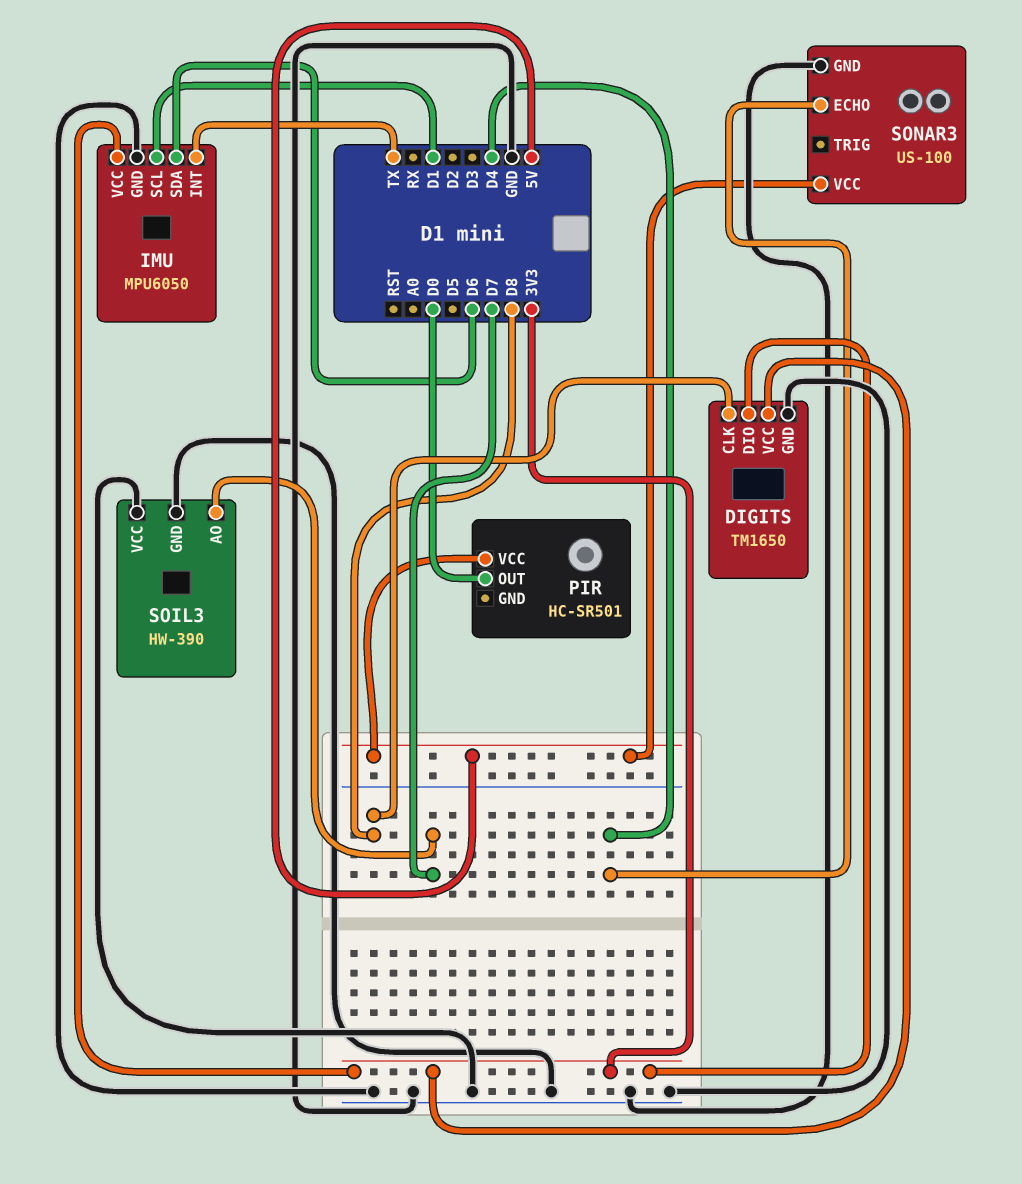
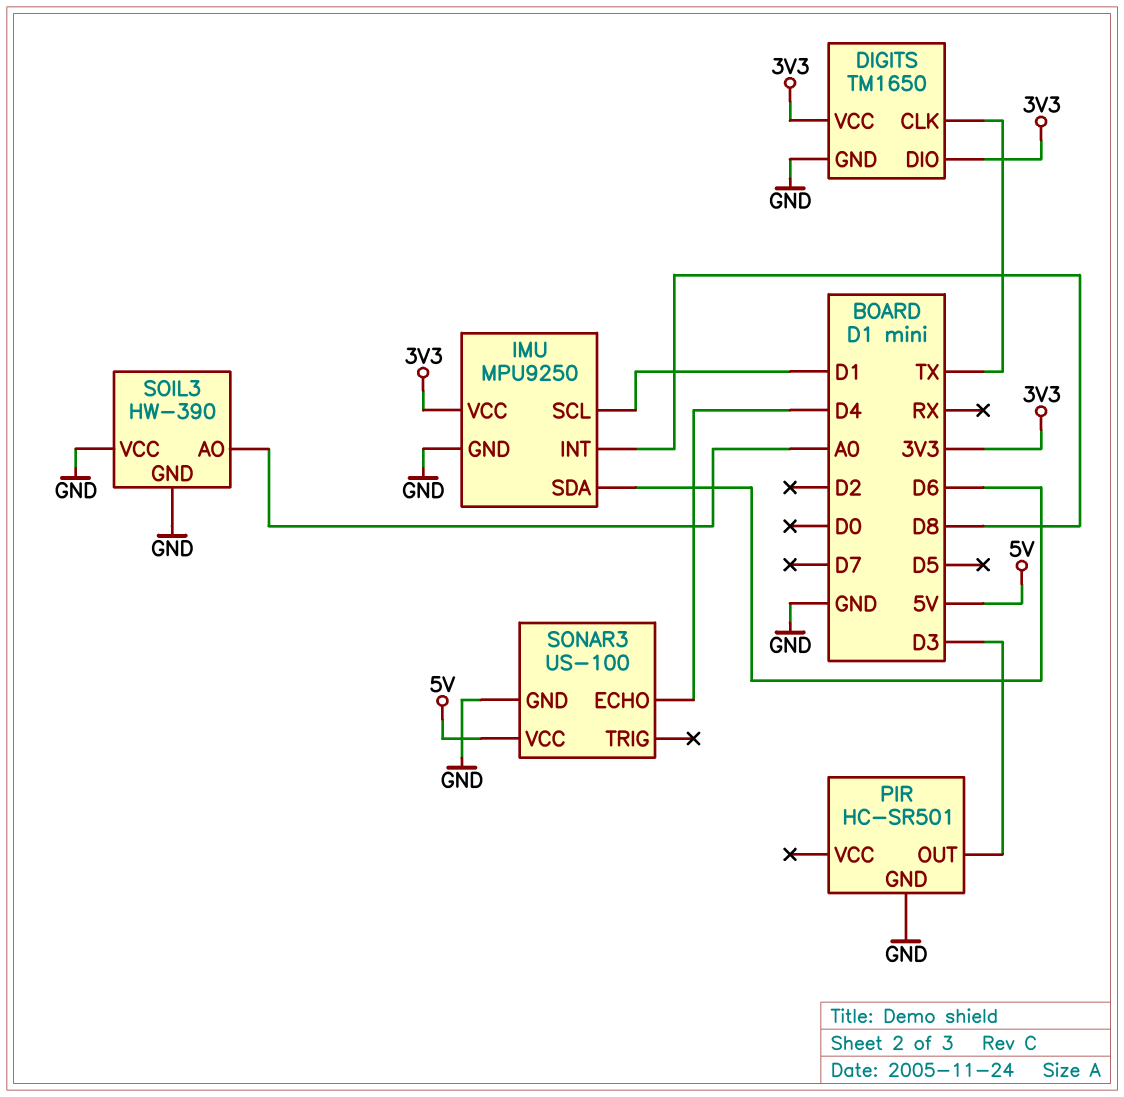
DIGITS pin CLK: D8 -> TX
IMU: MPU6050 -> MPU9250
IMU pin INT: TX -> D8
PIR pin GND: none -> GND
PIR pin OUT: D0 -> D3
PIR pin VCC: 5V -> none
SOIL3 pin AO: D7 -> A0

